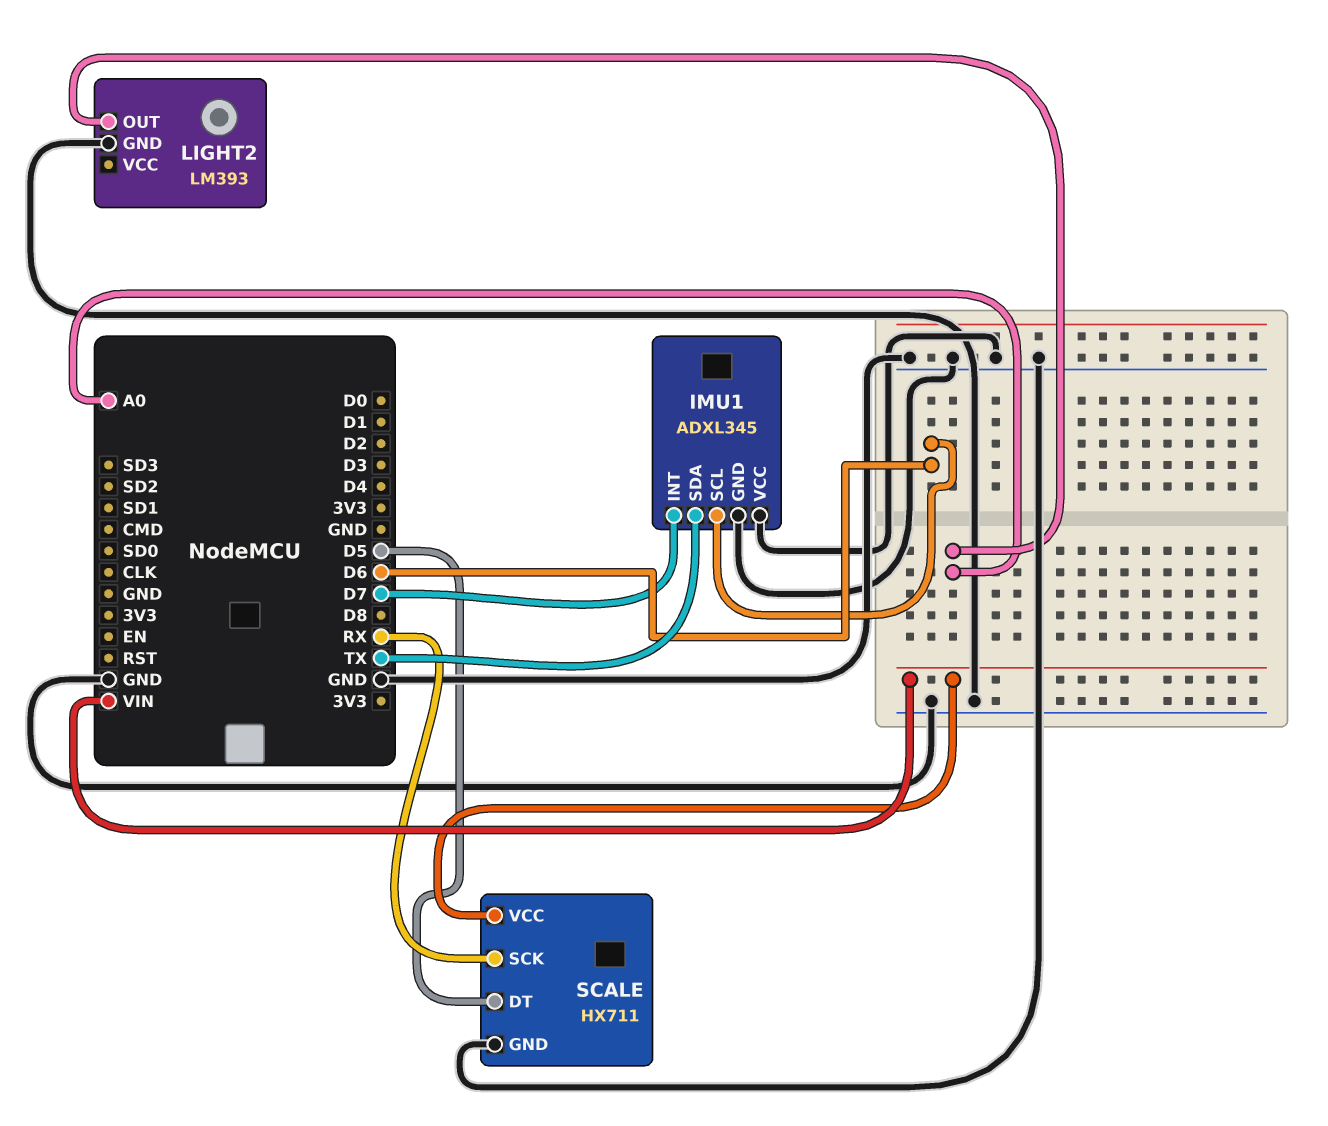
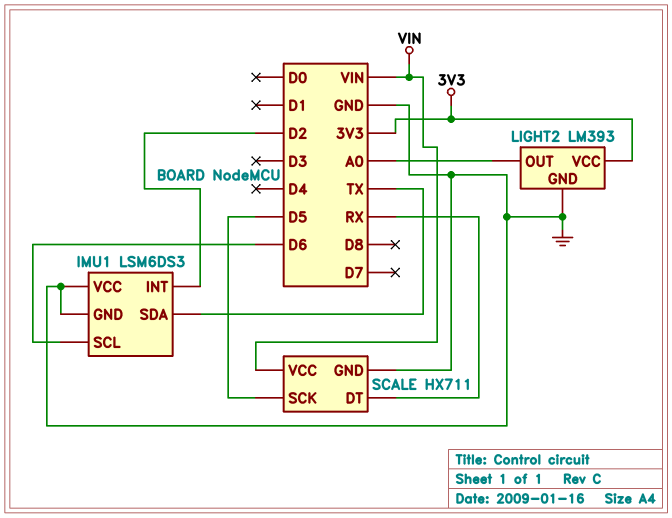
IMU1: ADXL345 -> LSM6DS3
IMU1 pin INT: D7 -> D2
LIGHT2 pin VCC: none -> 3V3
SCALE pin DT: D5 -> RX
SCALE pin SCK: RX -> D5

